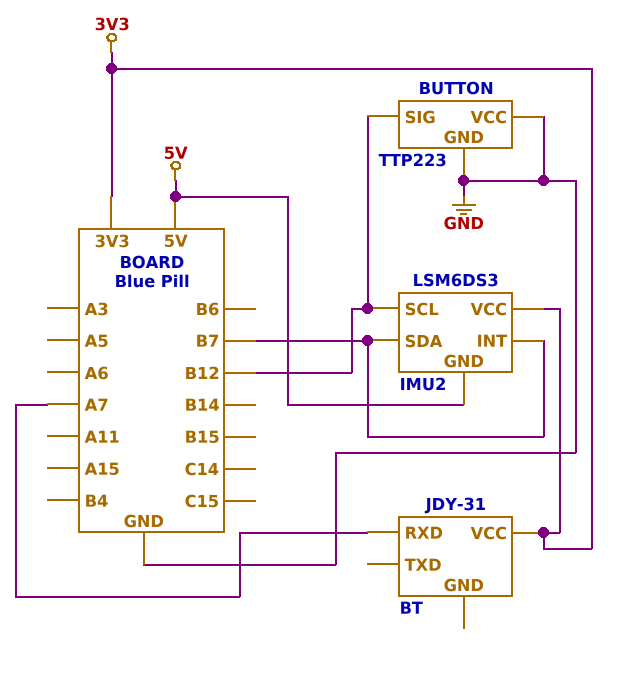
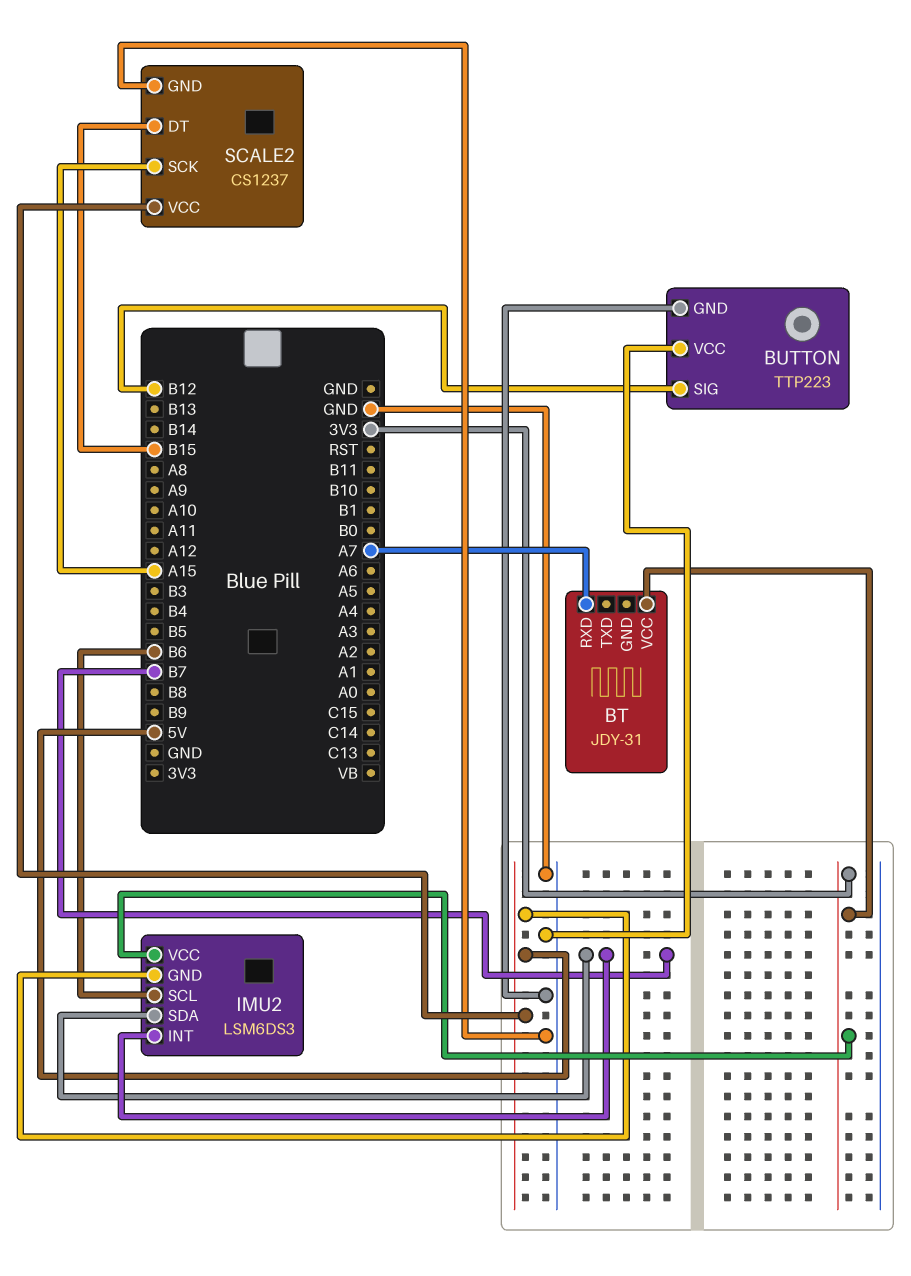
IMU2 pin SCL: B12 -> B6
SCALE2: none -> CS1237
SCALE2 pin DT: none -> B15
SCALE2 pin GND: none -> GND
SCALE2 pin SCK: none -> A15
SCALE2 pin VCC: none -> 5V

